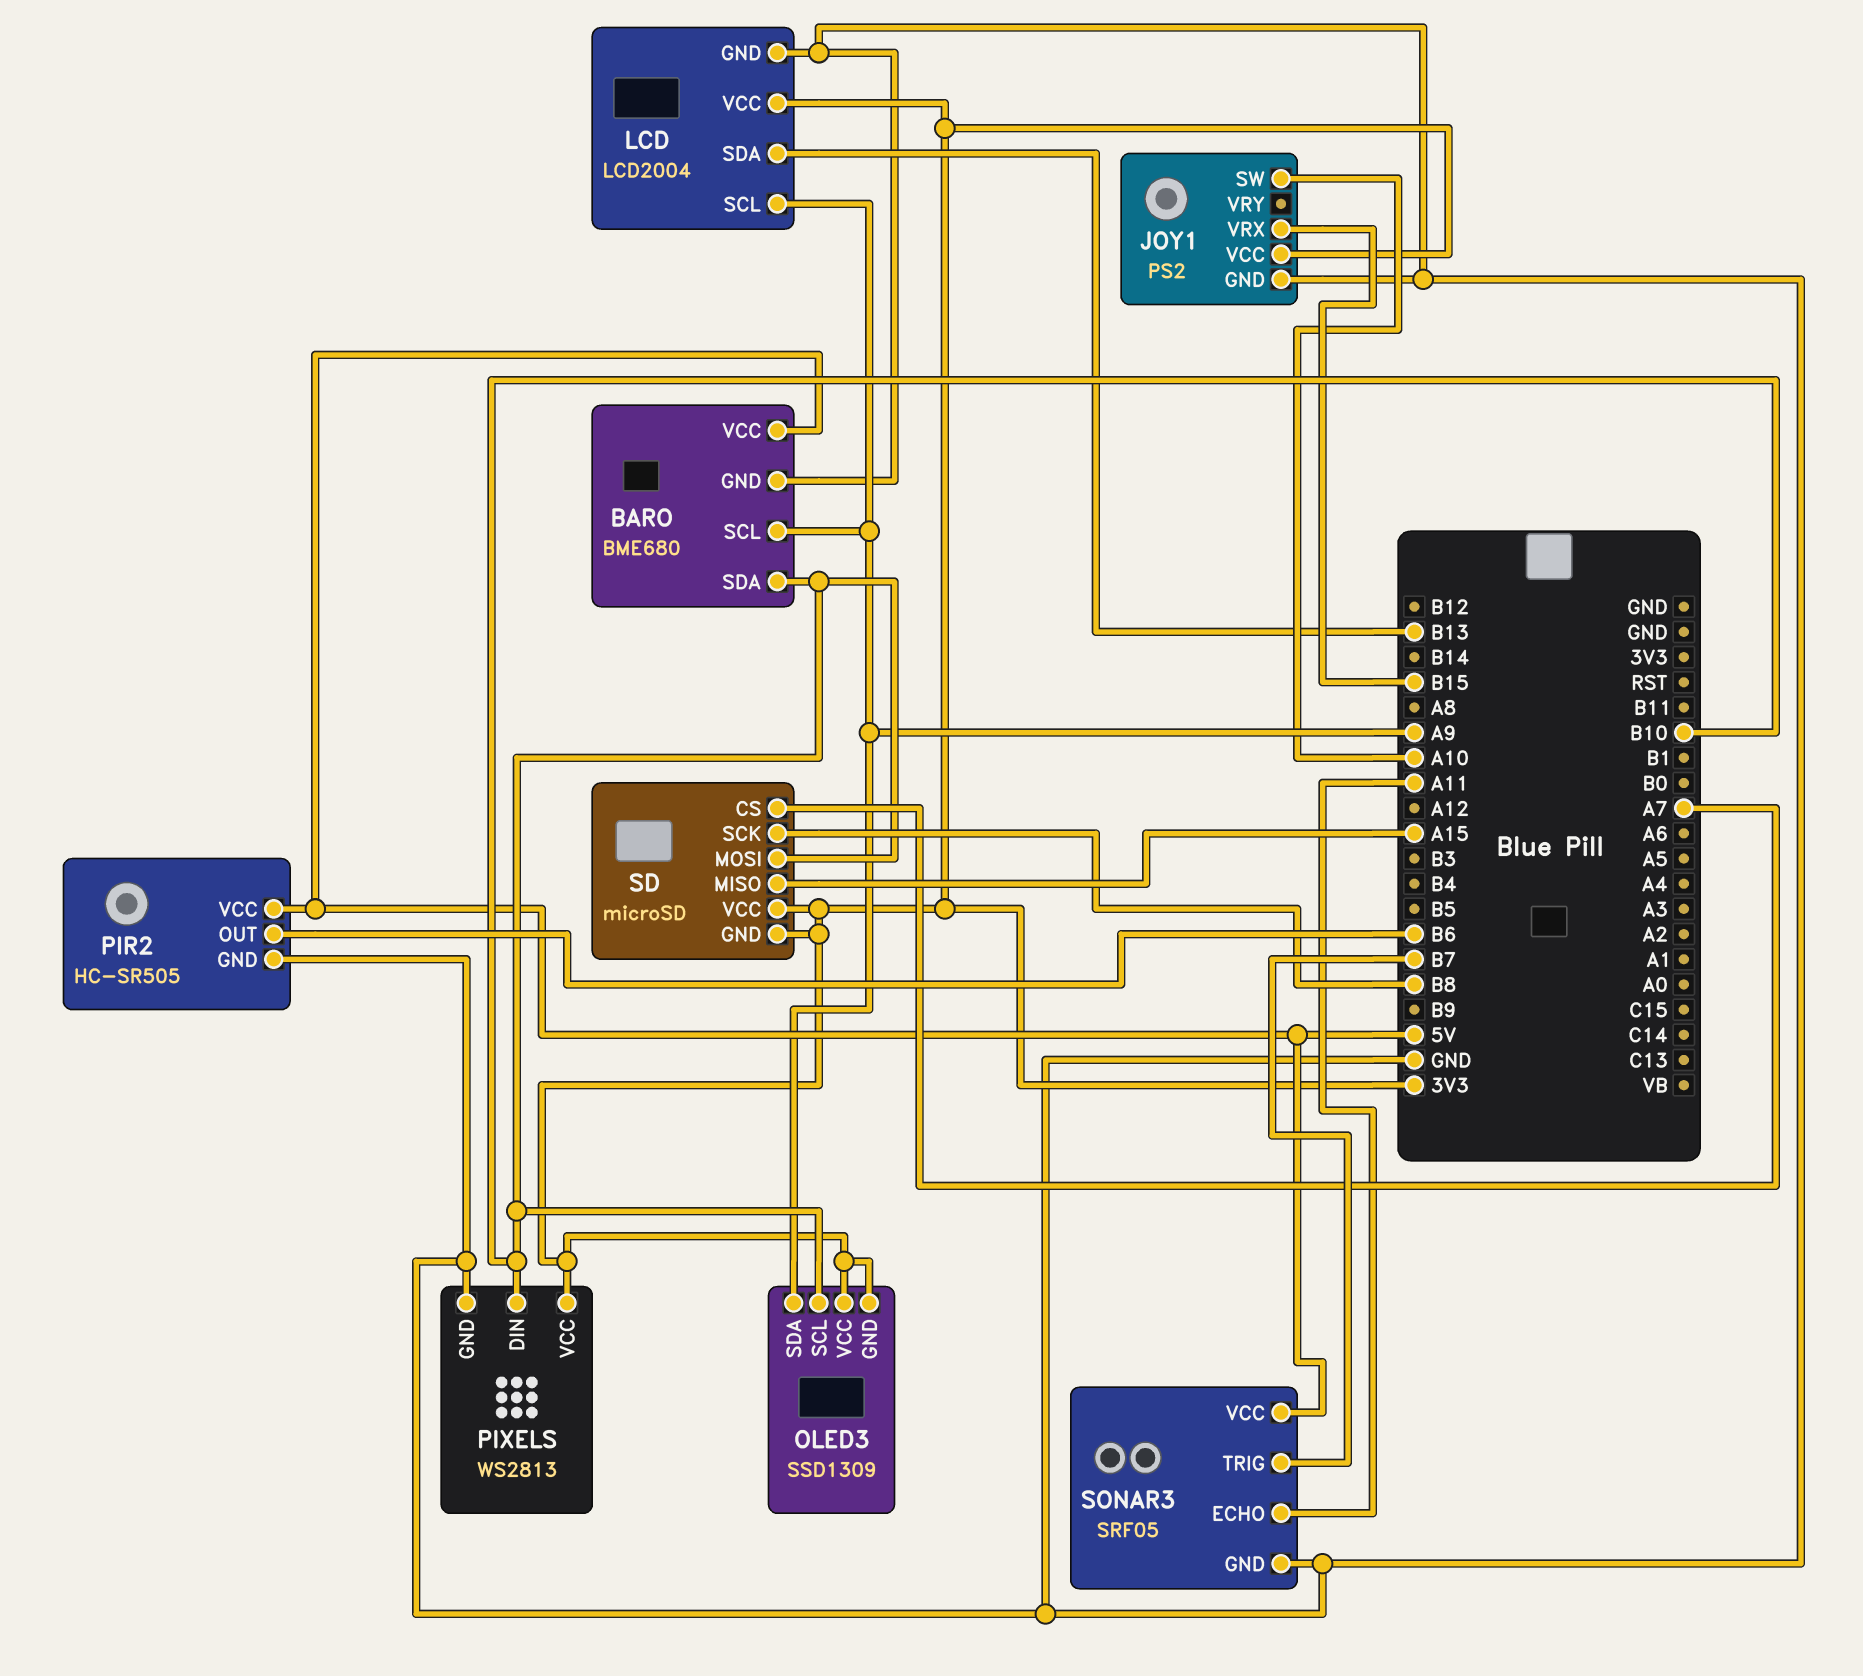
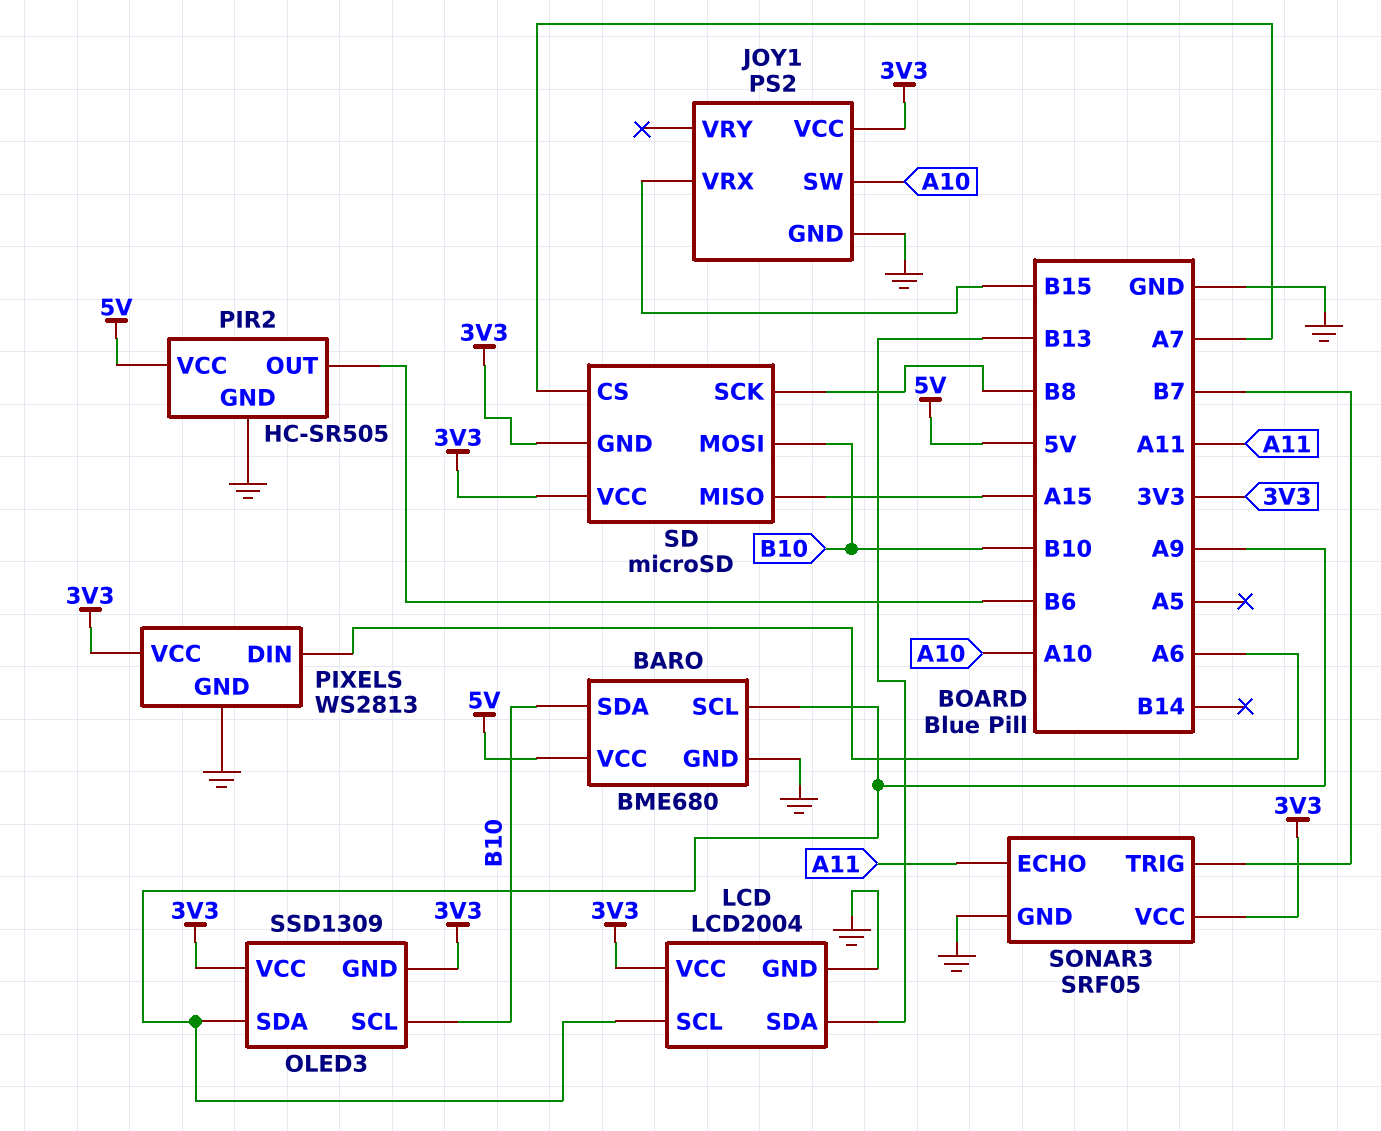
PIXELS pin DIN: B10 -> A6
SONAR3 pin VCC: 5V -> 3V3

